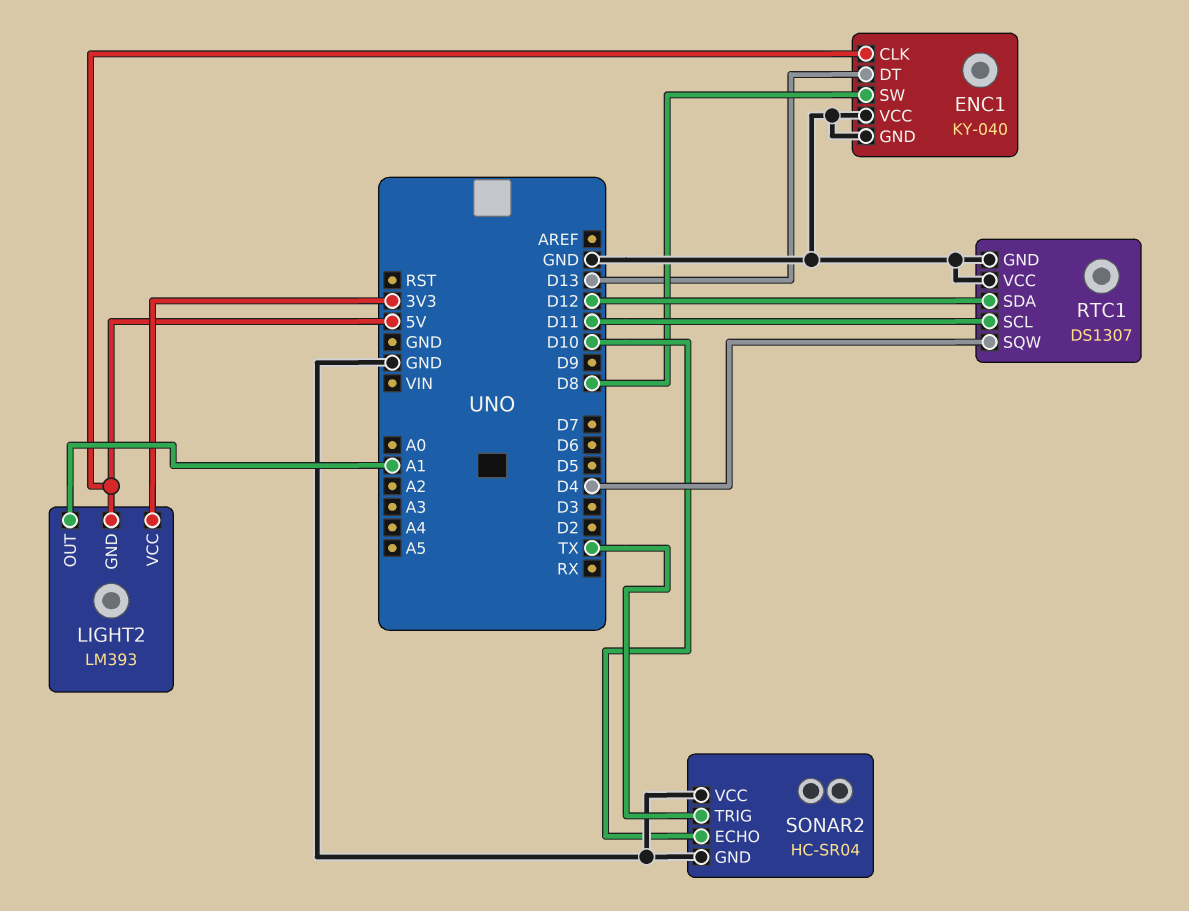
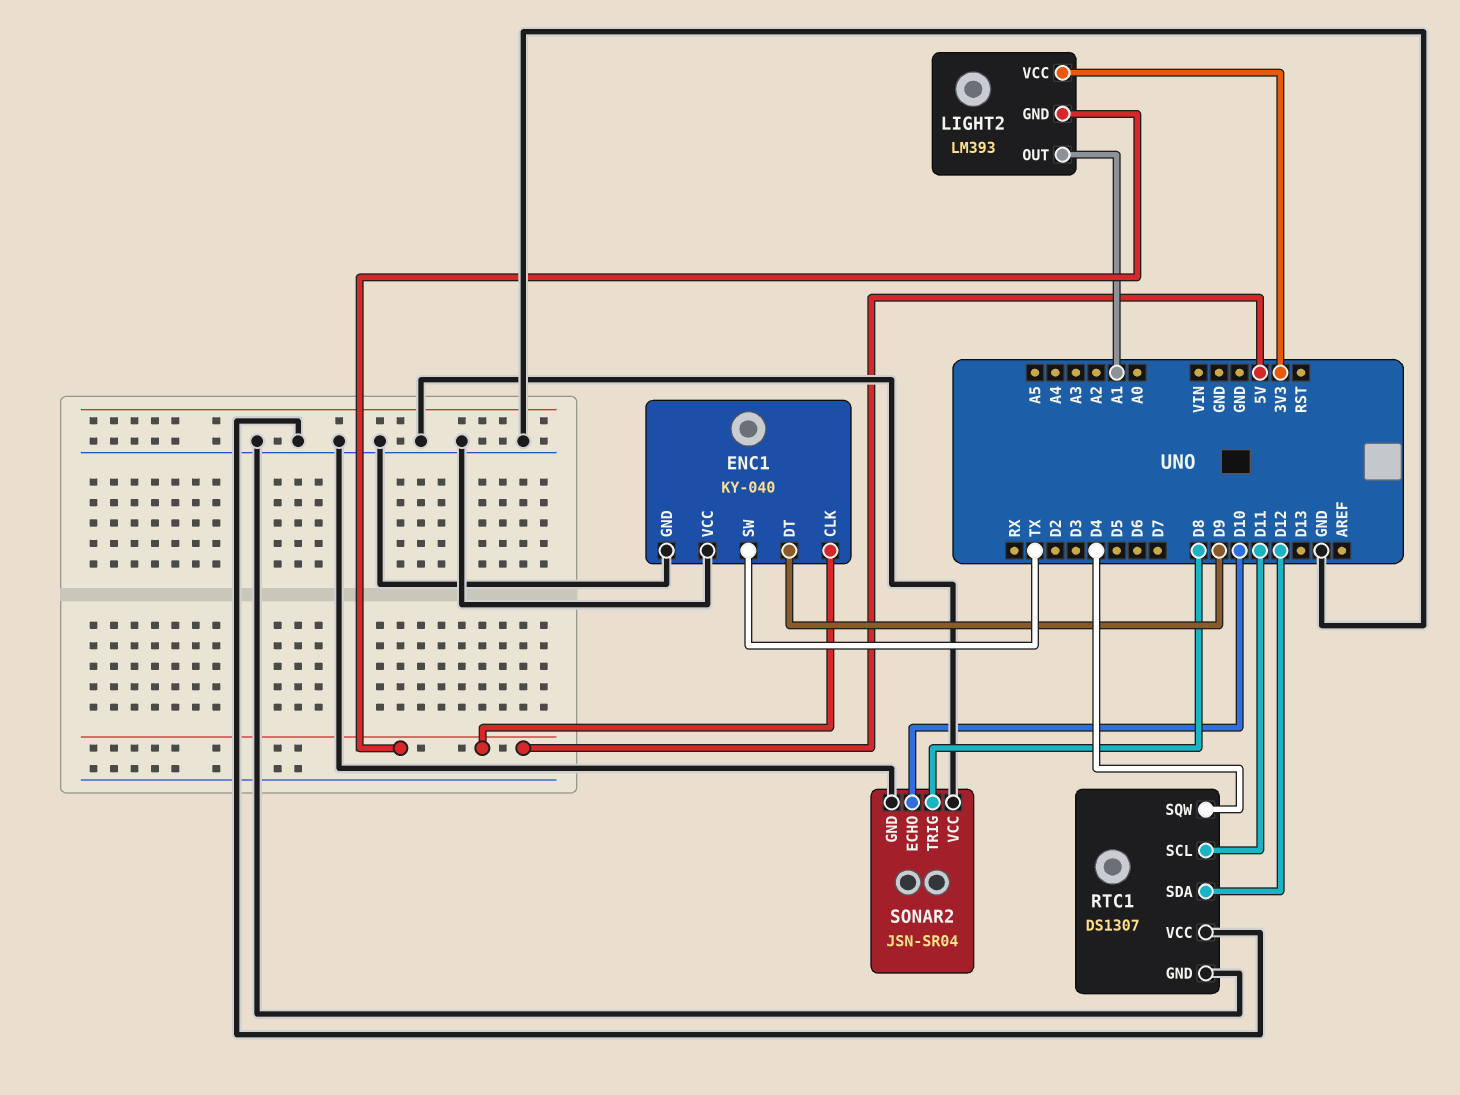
ENC1 pin DT: D13 -> D9
ENC1 pin SW: D8 -> TX
SONAR2: HC-SR04 -> JSN-SR04
SONAR2 pin TRIG: TX -> D8

